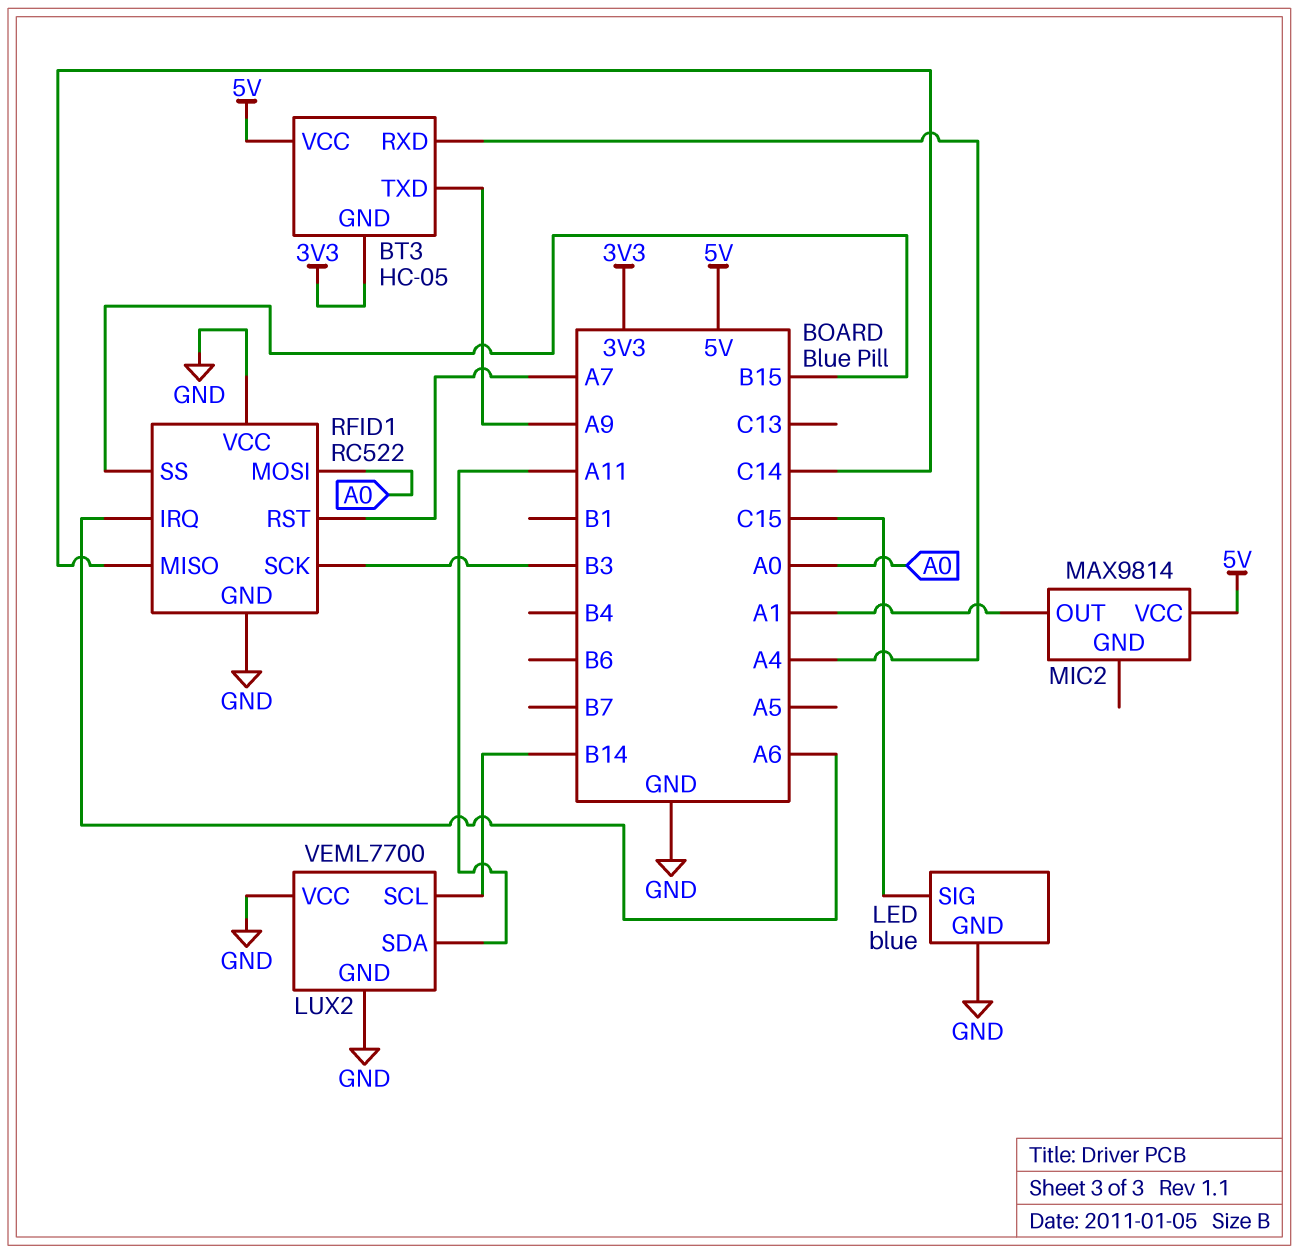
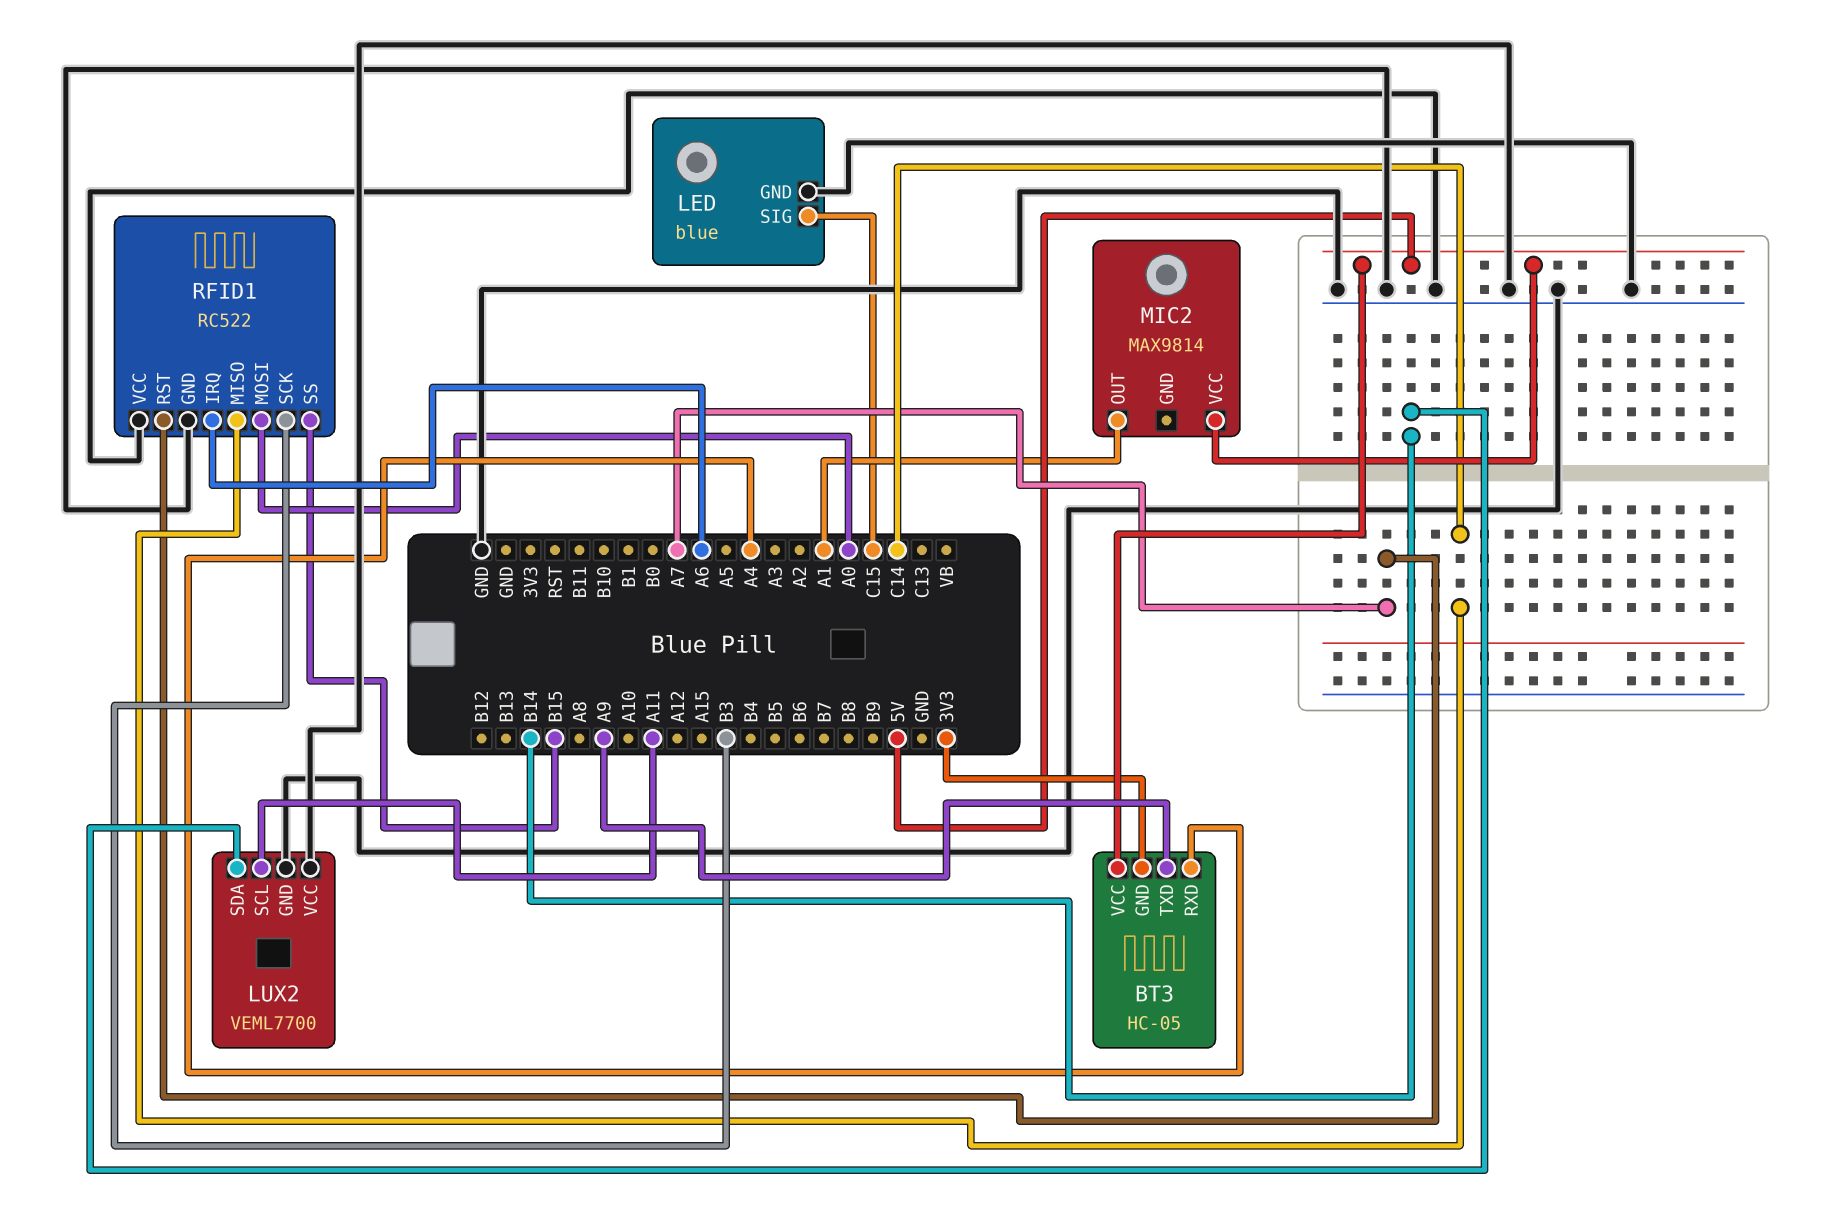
LUX2 pin SCL: B14 -> A11
LUX2 pin SDA: A11 -> B14

